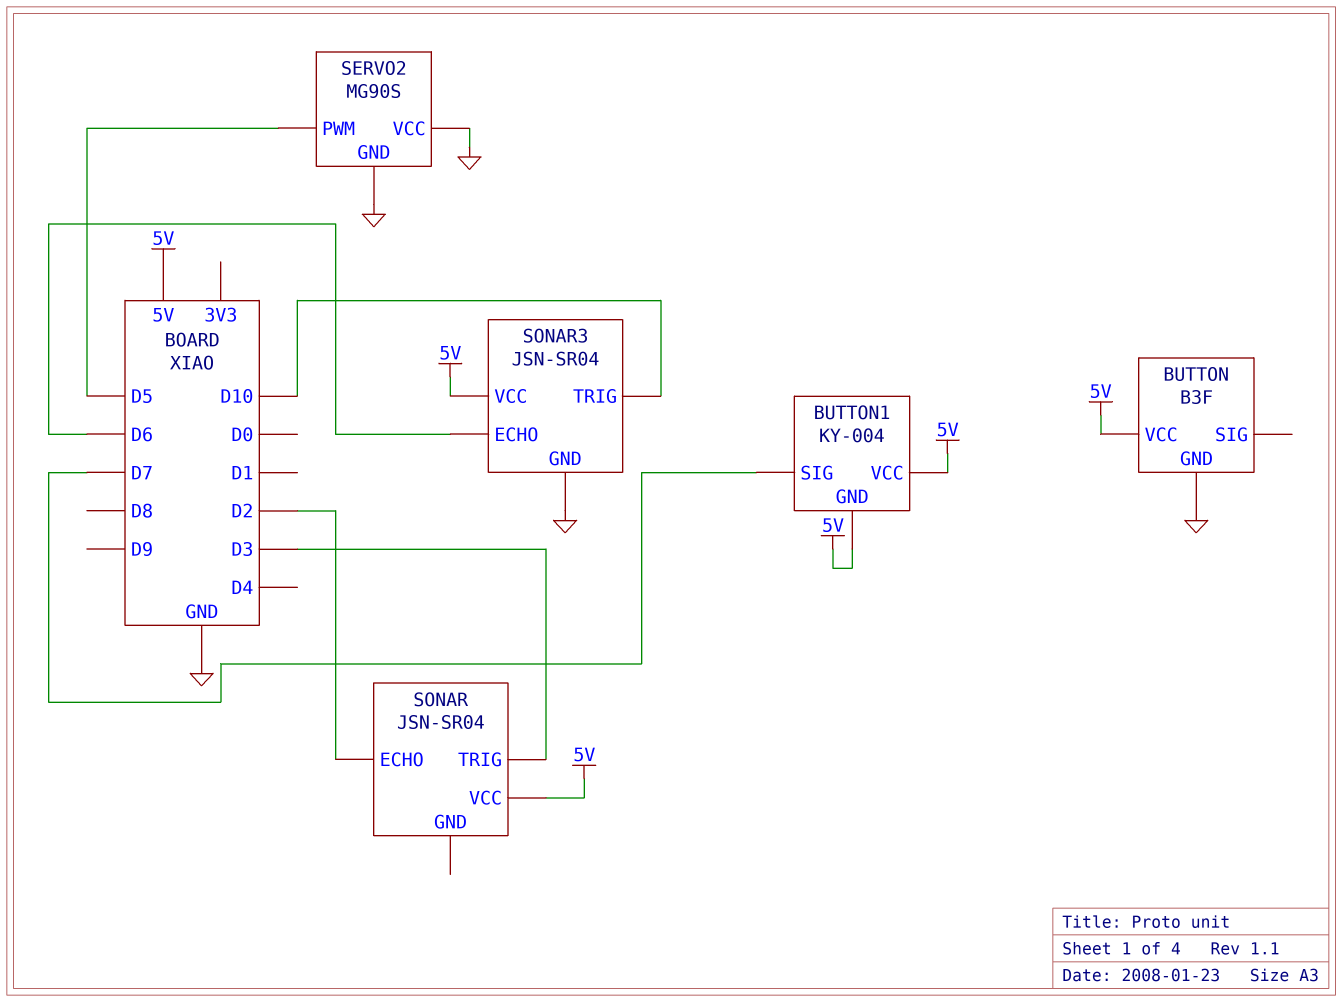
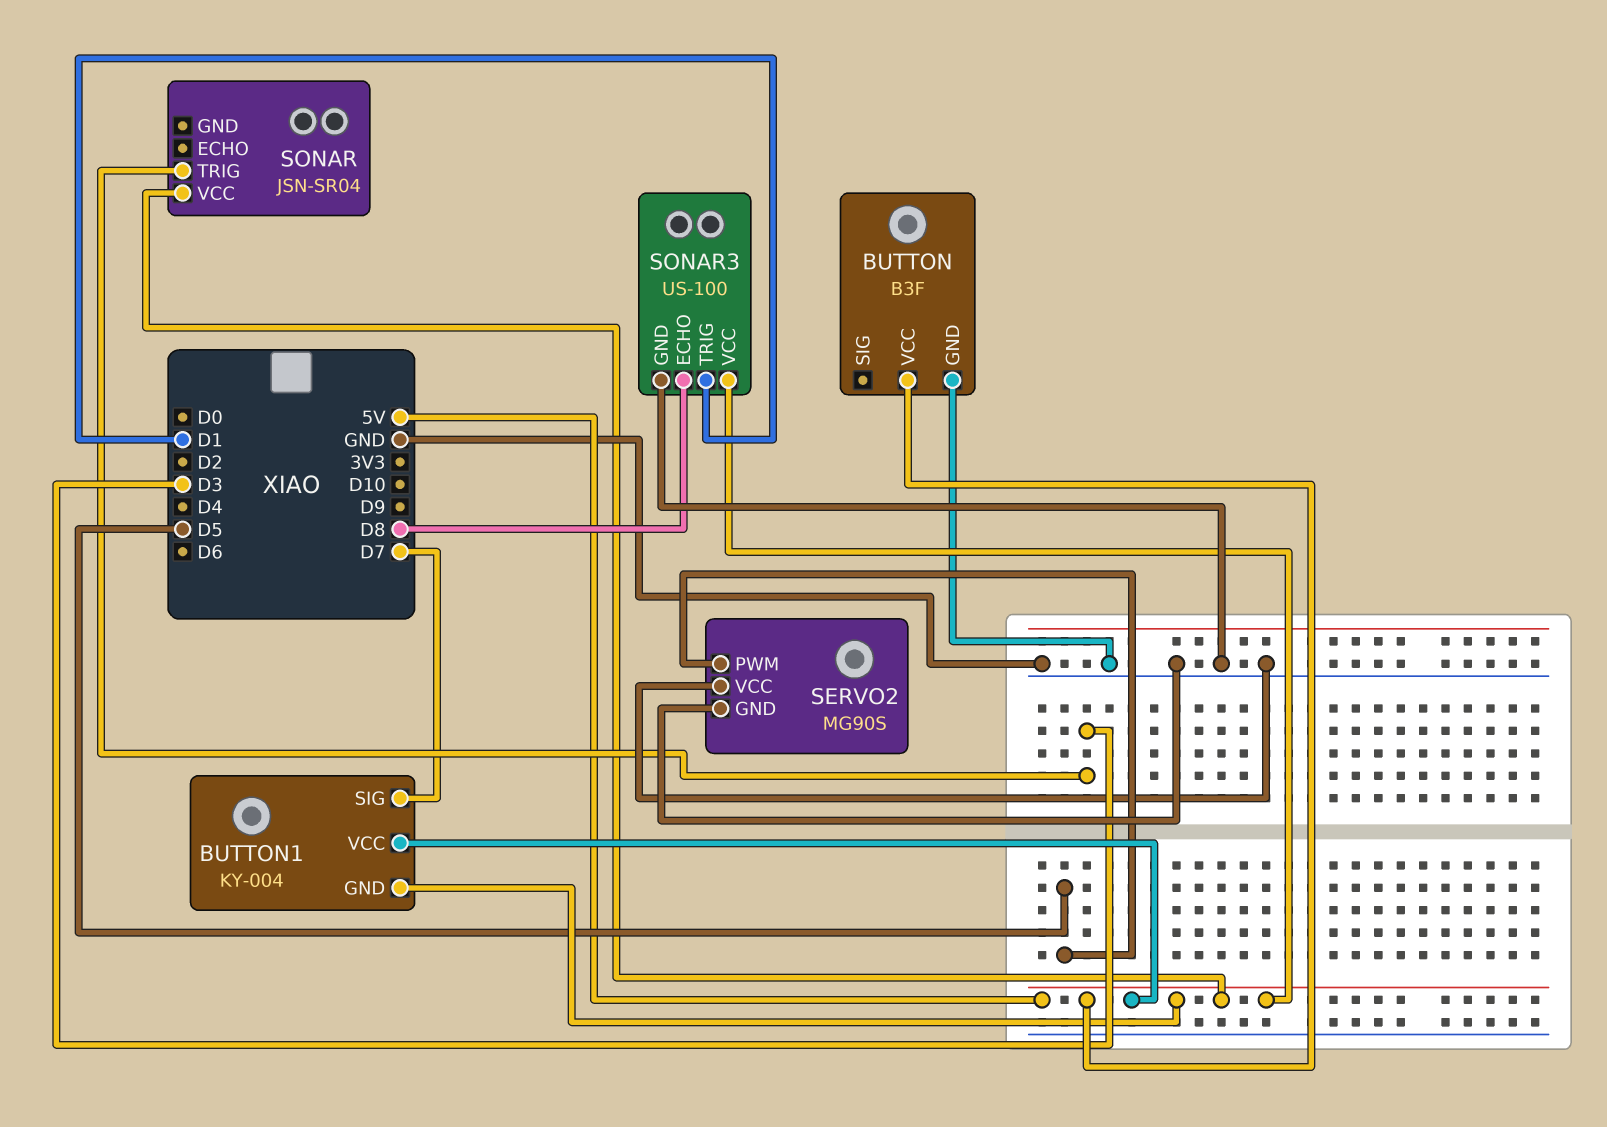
SONAR pin ECHO: D2 -> none
SONAR3: JSN-SR04 -> US-100
SONAR3 pin ECHO: D6 -> D8
SONAR3 pin TRIG: D10 -> D1

